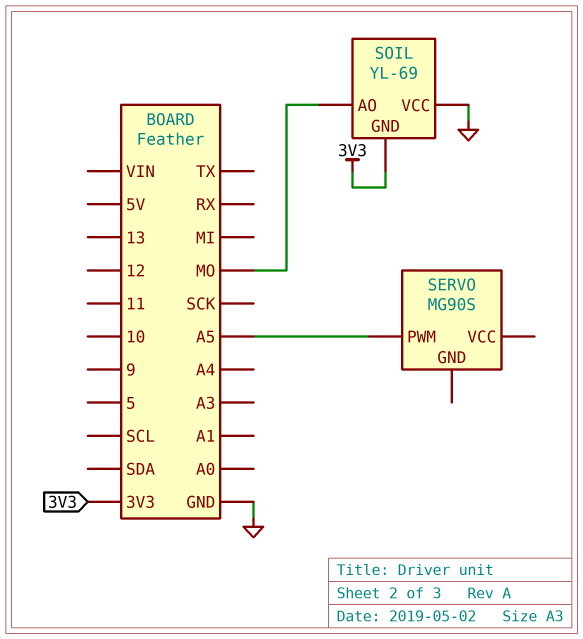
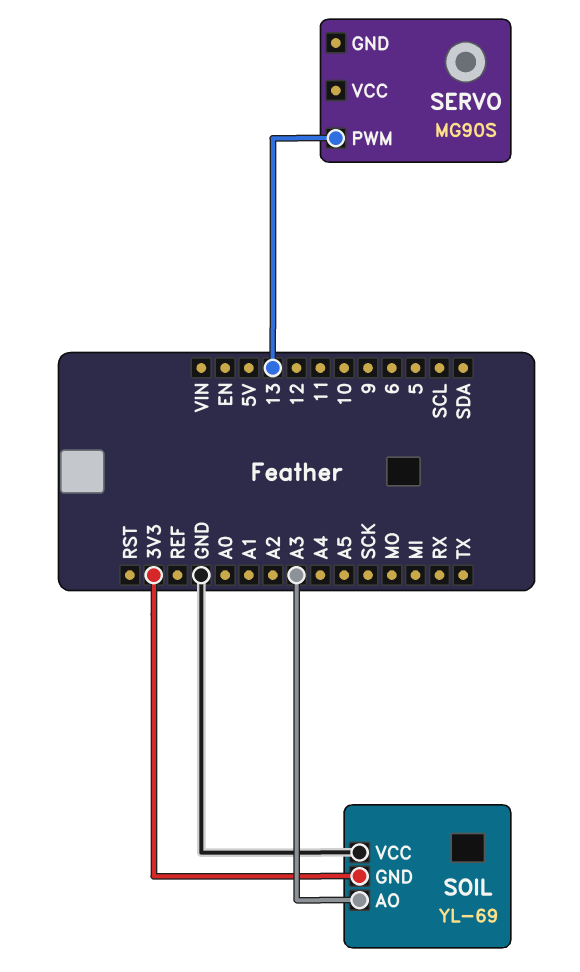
SERVO pin PWM: A5 -> 13
SOIL pin AO: MO -> A3

